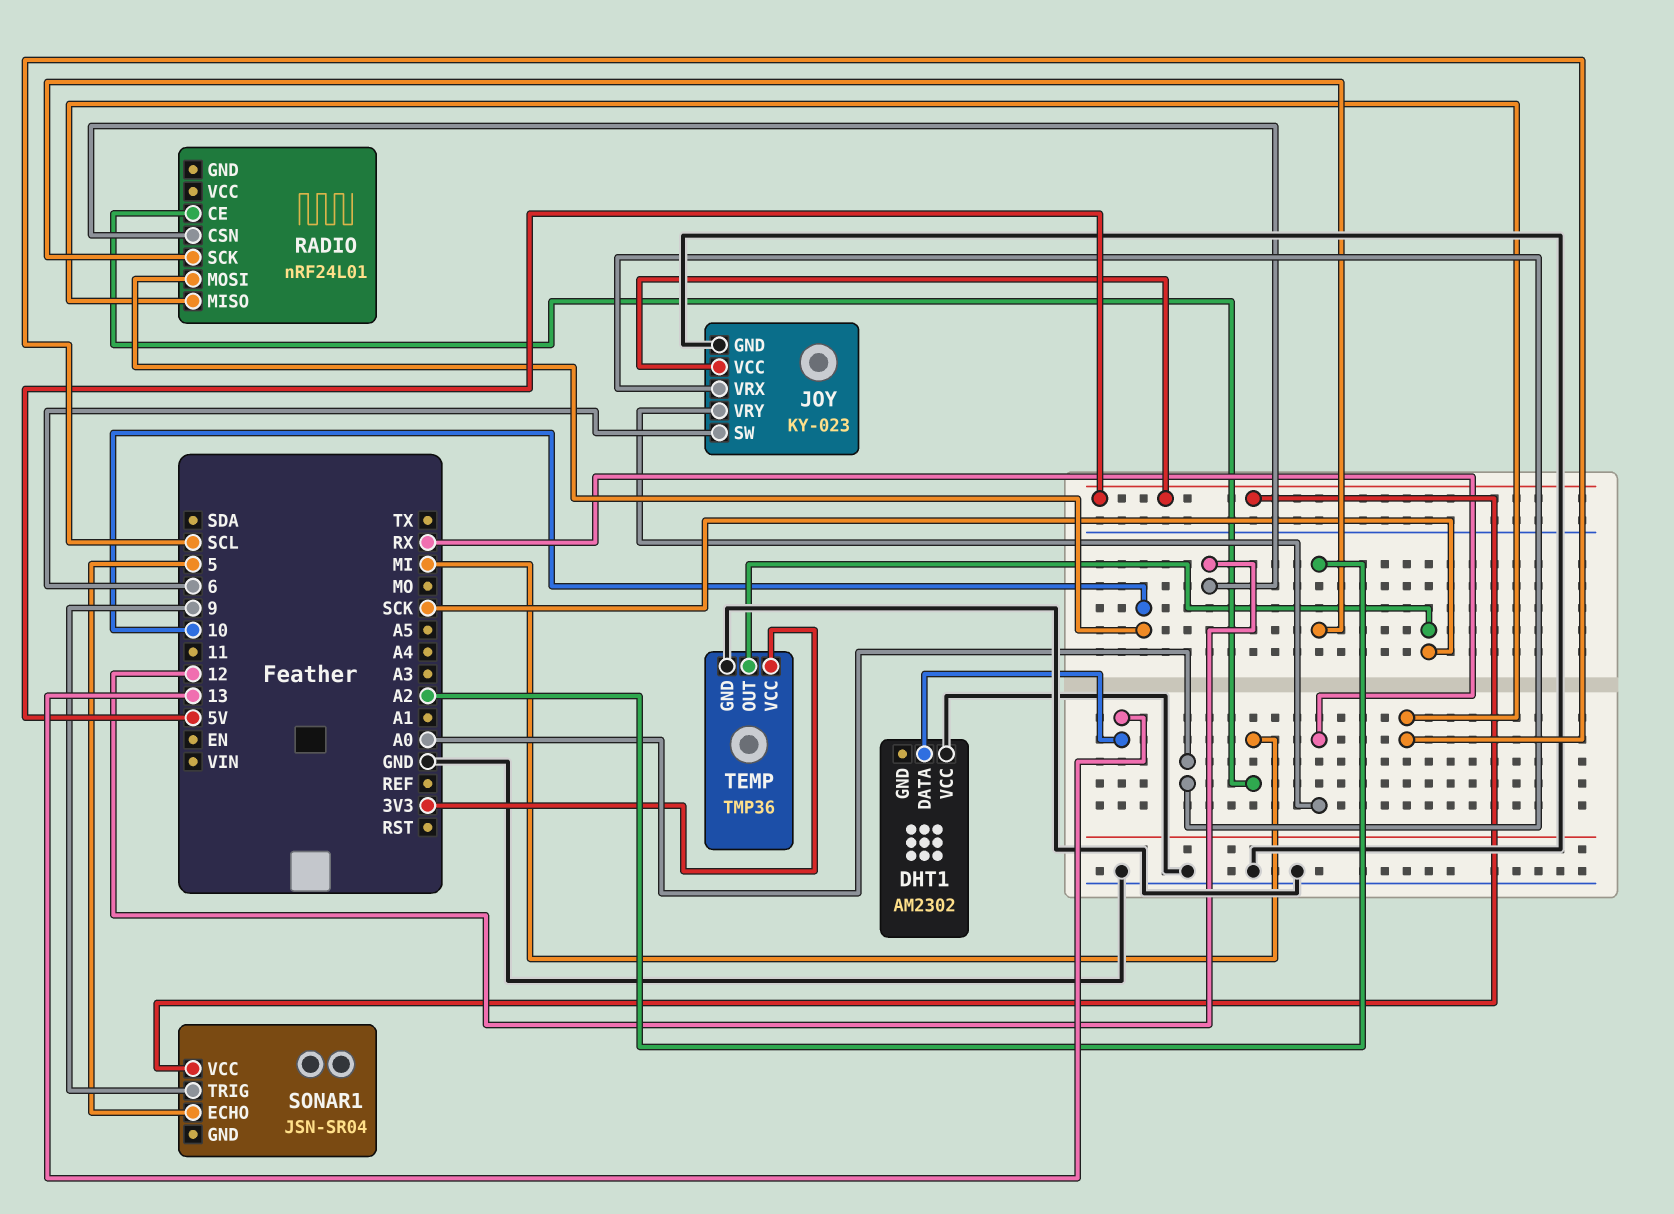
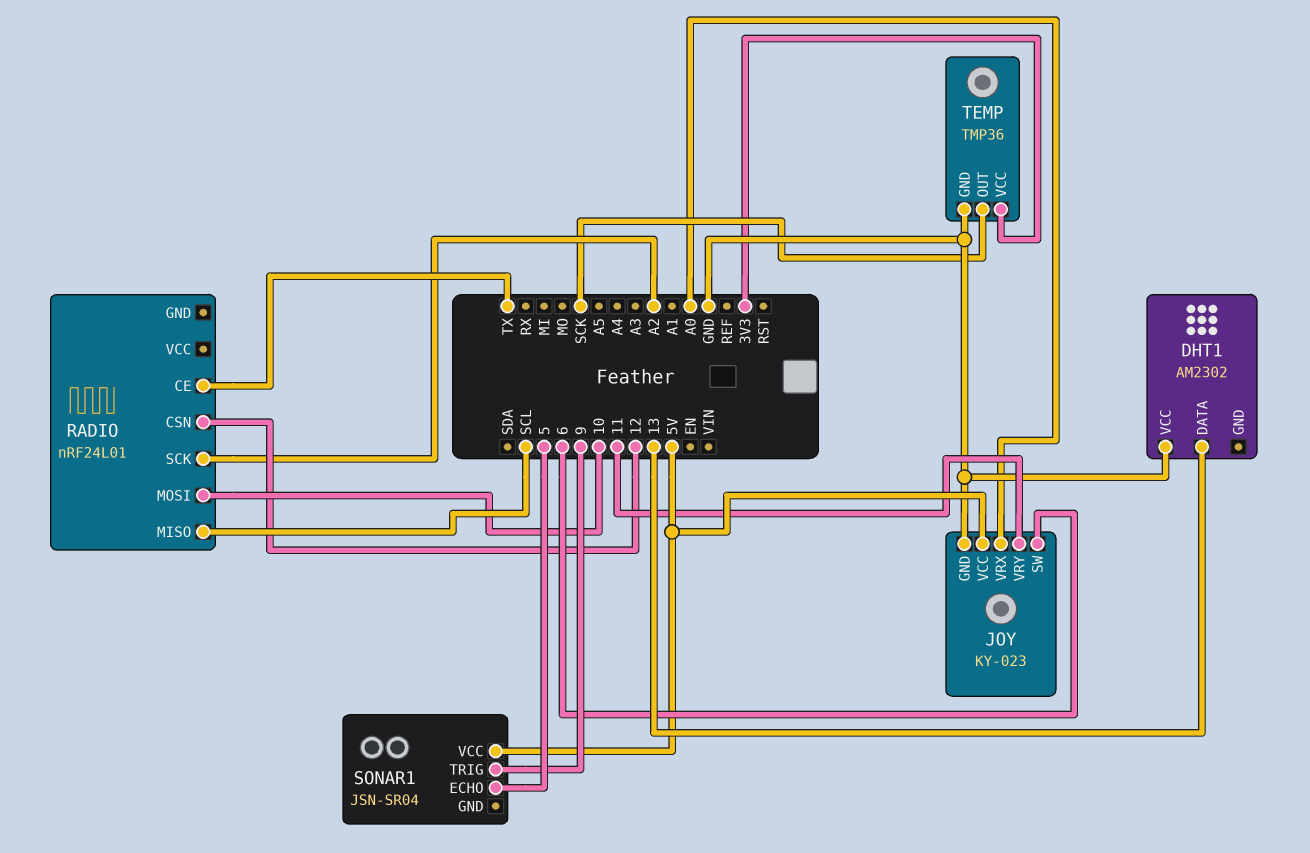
JOY pin VRY: RX -> 11
RADIO pin CE: MI -> TX

